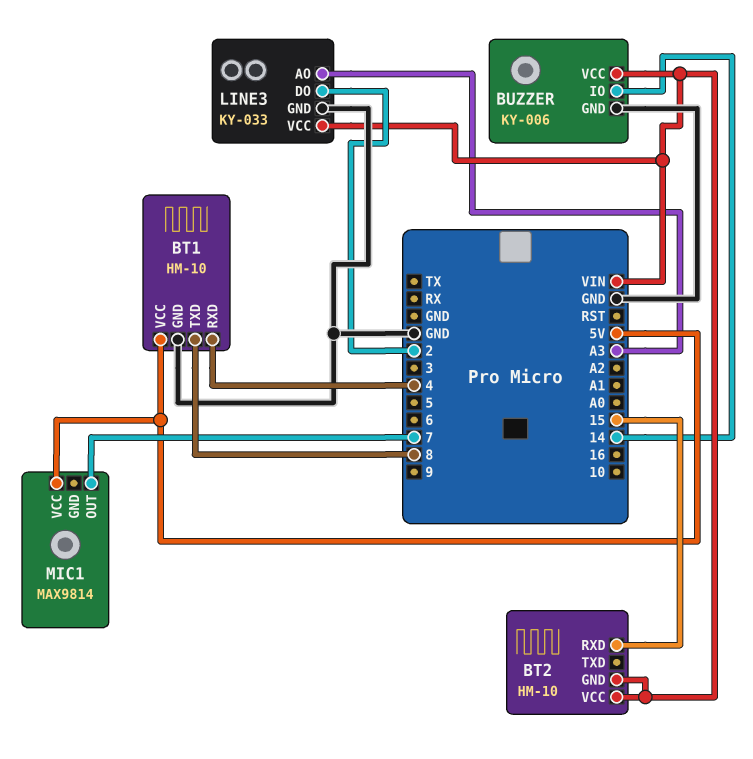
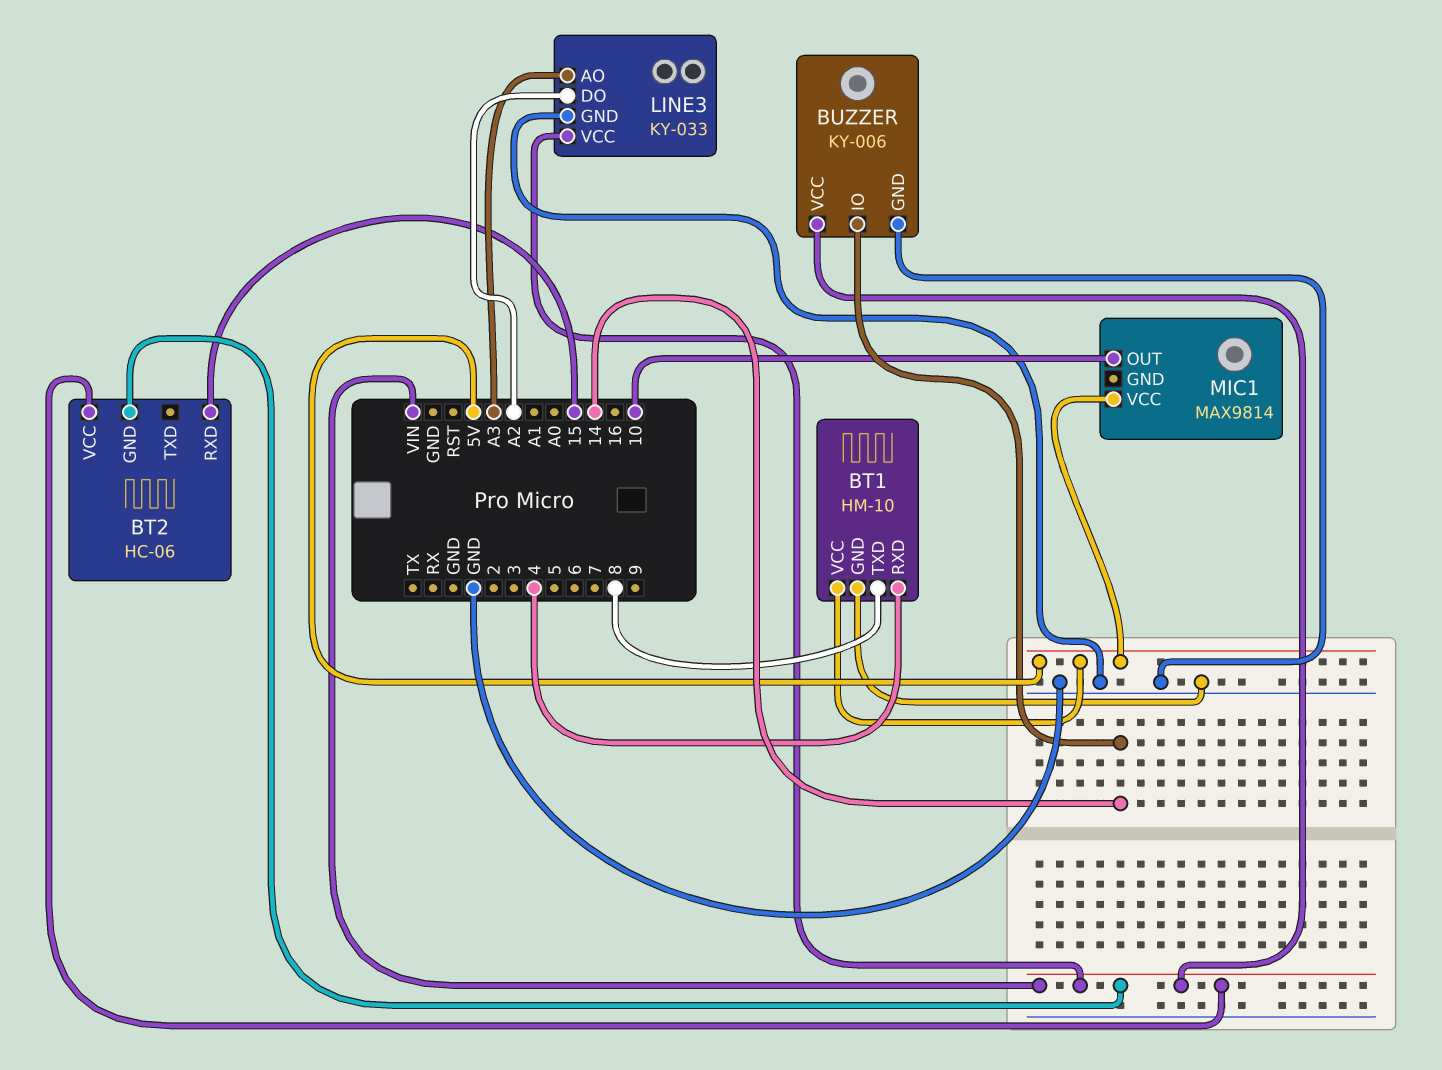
BT2: HM-10 -> HC-06
LINE3 pin DO: 2 -> A2
MIC1 pin OUT: 7 -> 10

